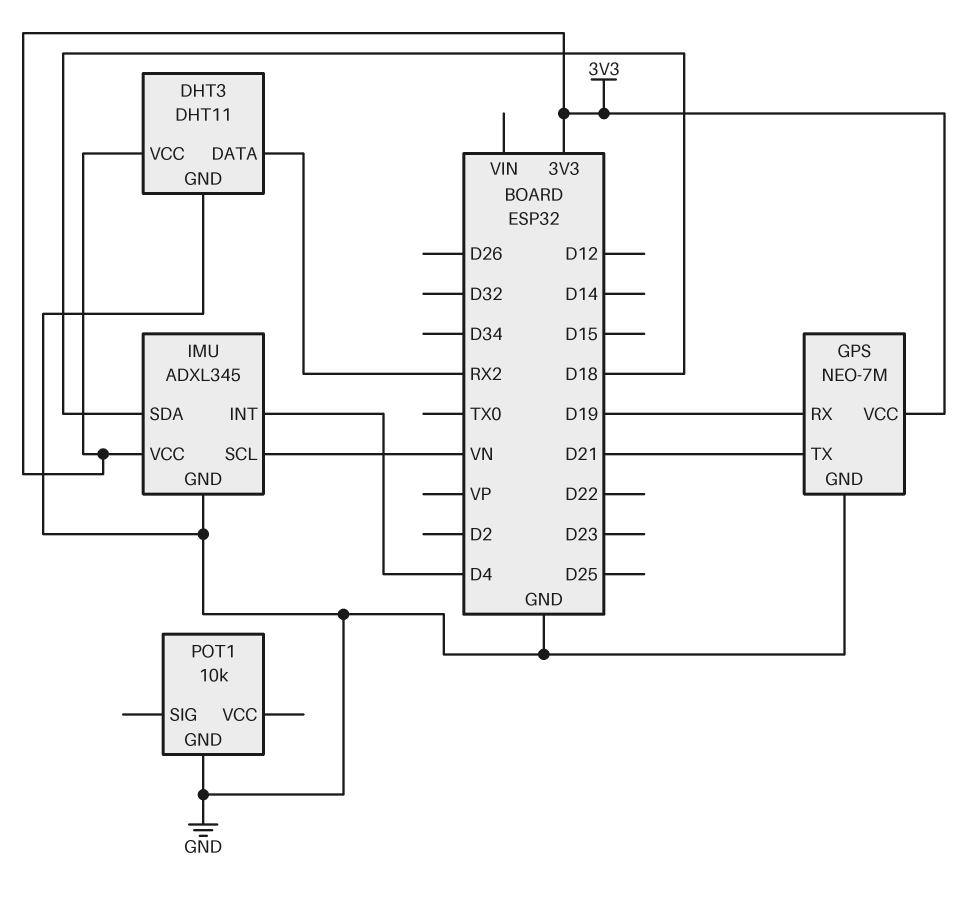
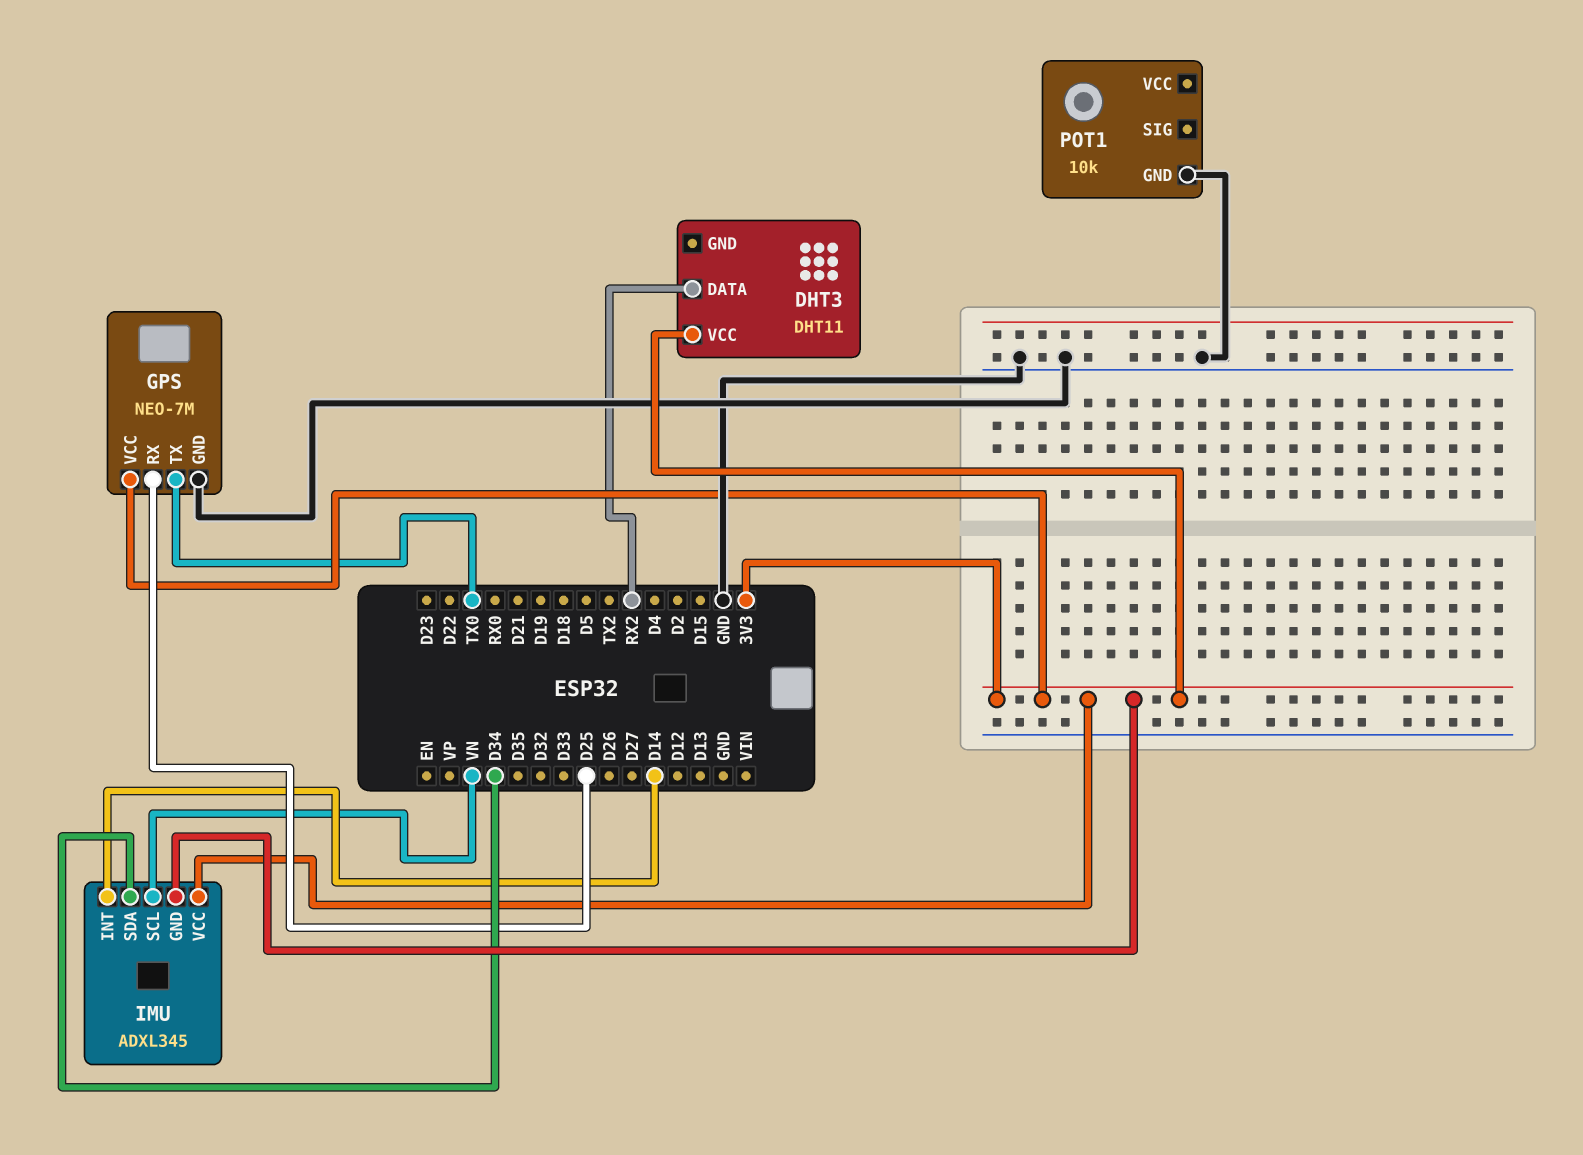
DHT3 pin GND: GND -> none
GPS pin RX: D19 -> D25
GPS pin TX: D21 -> TX0
IMU pin GND: GND -> 3V3
IMU pin INT: D4 -> D14
IMU pin SDA: D18 -> D34

